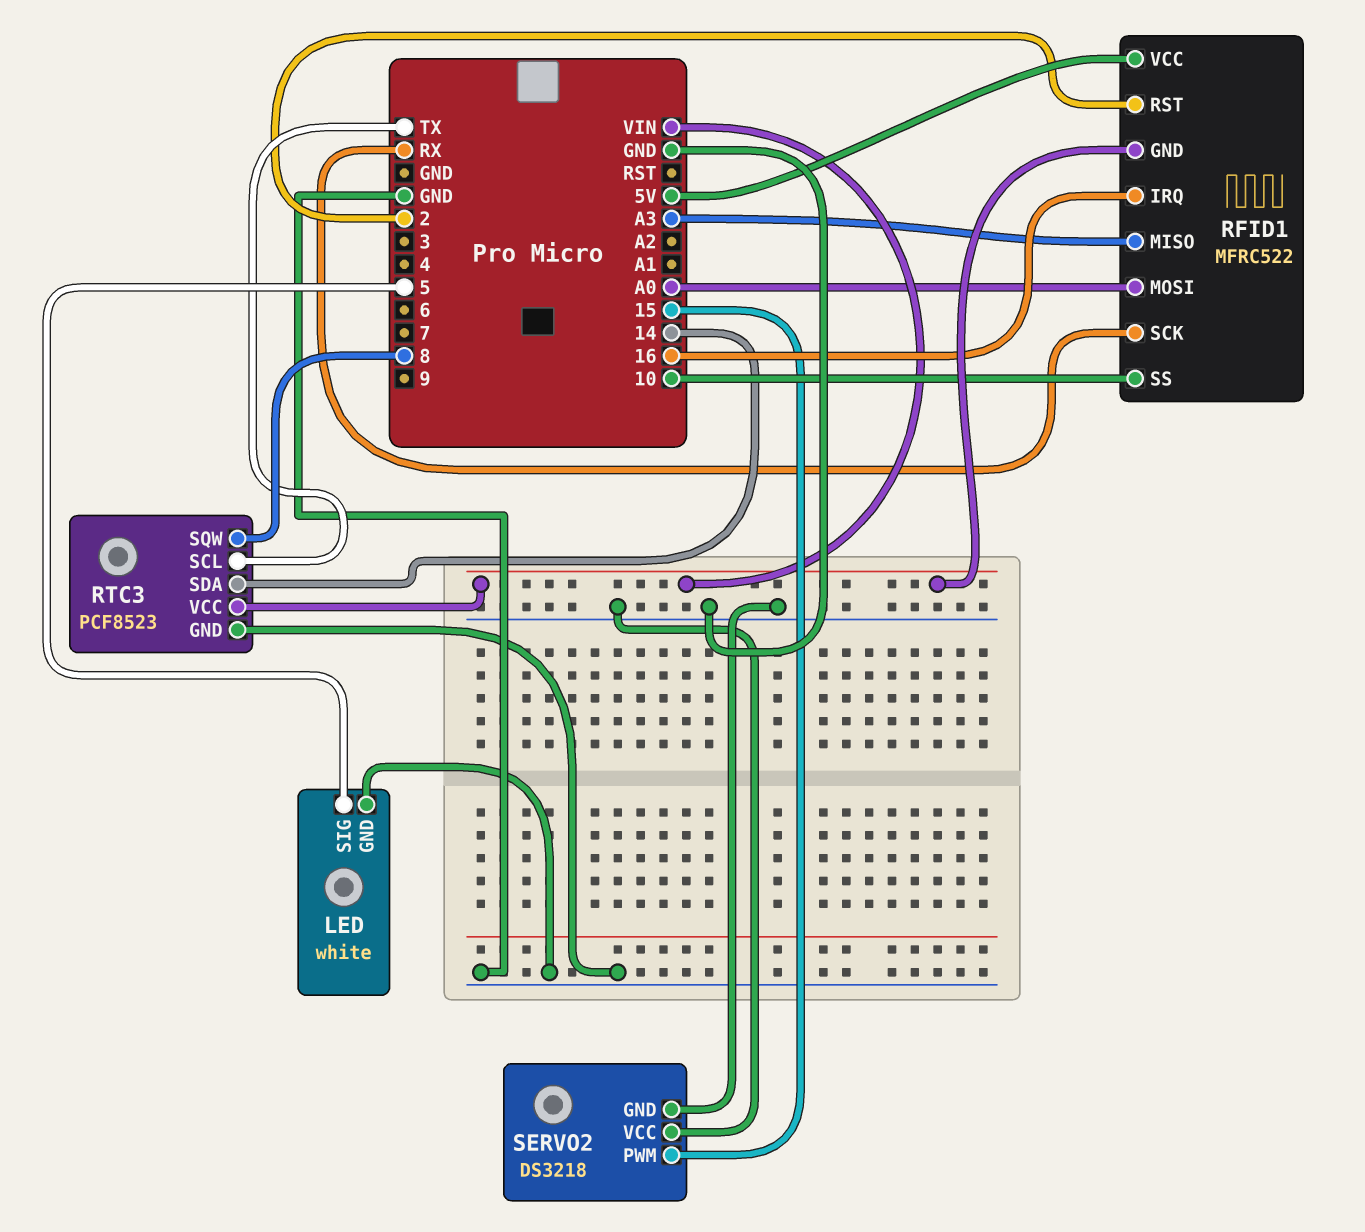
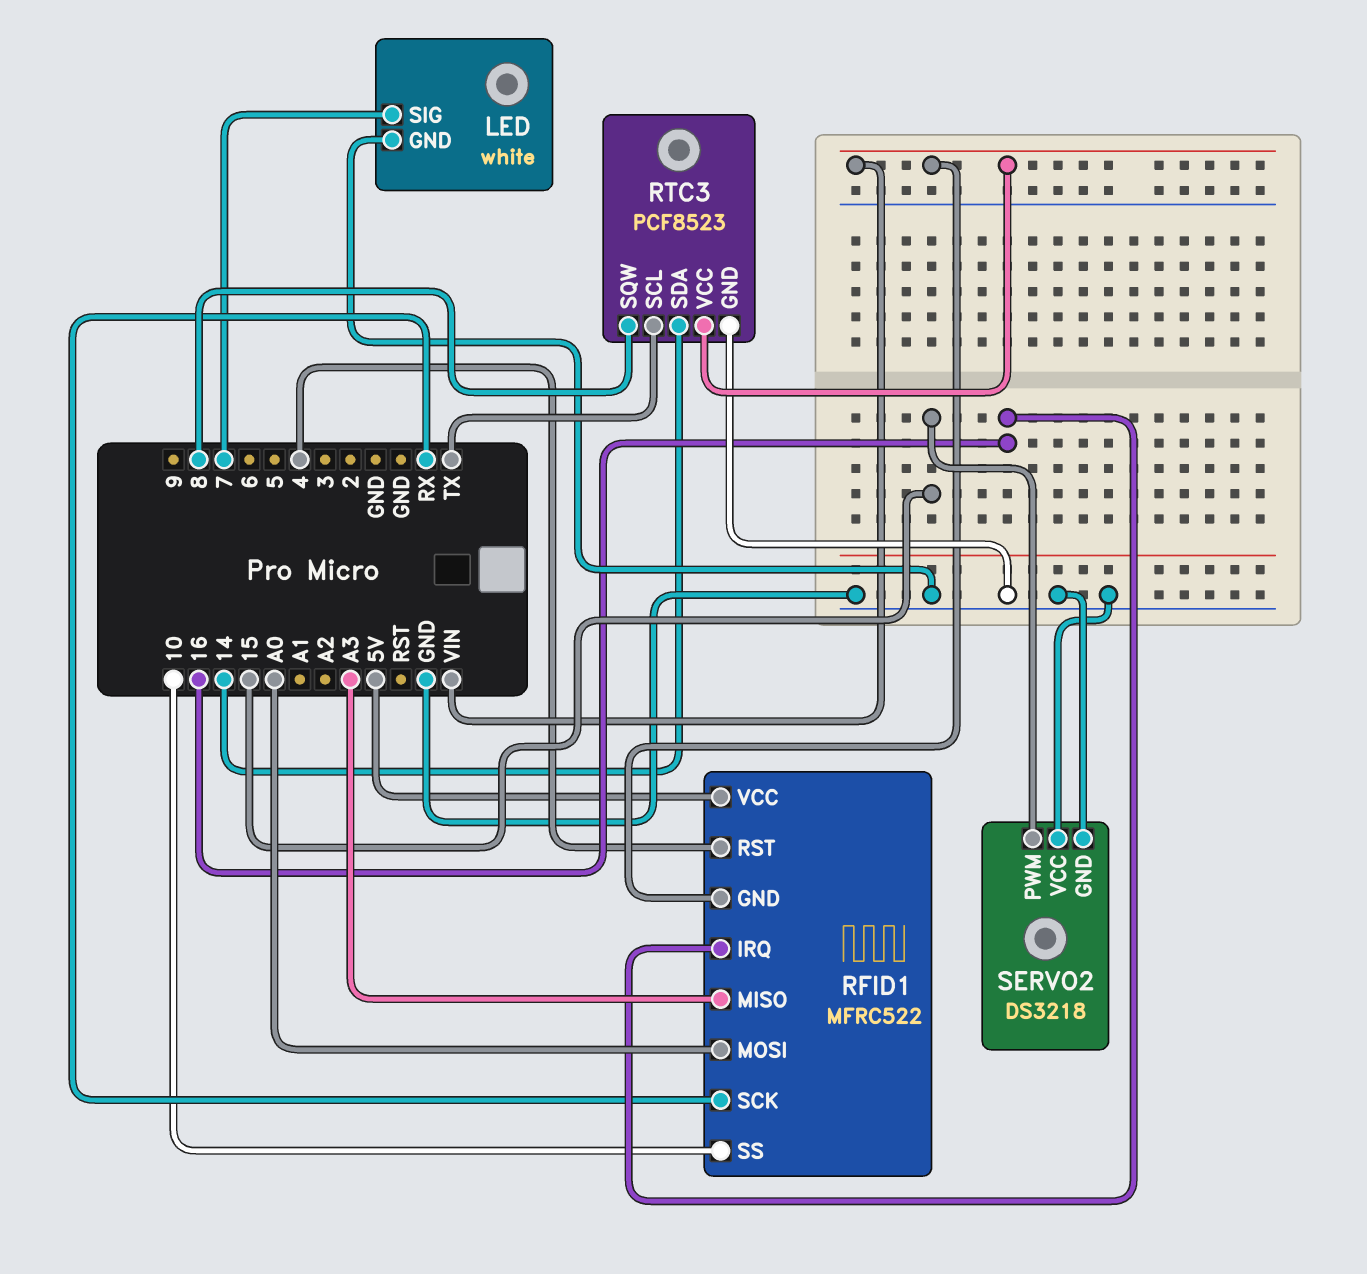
LED pin SIG: 5 -> 7
RFID1 pin RST: 2 -> 4

